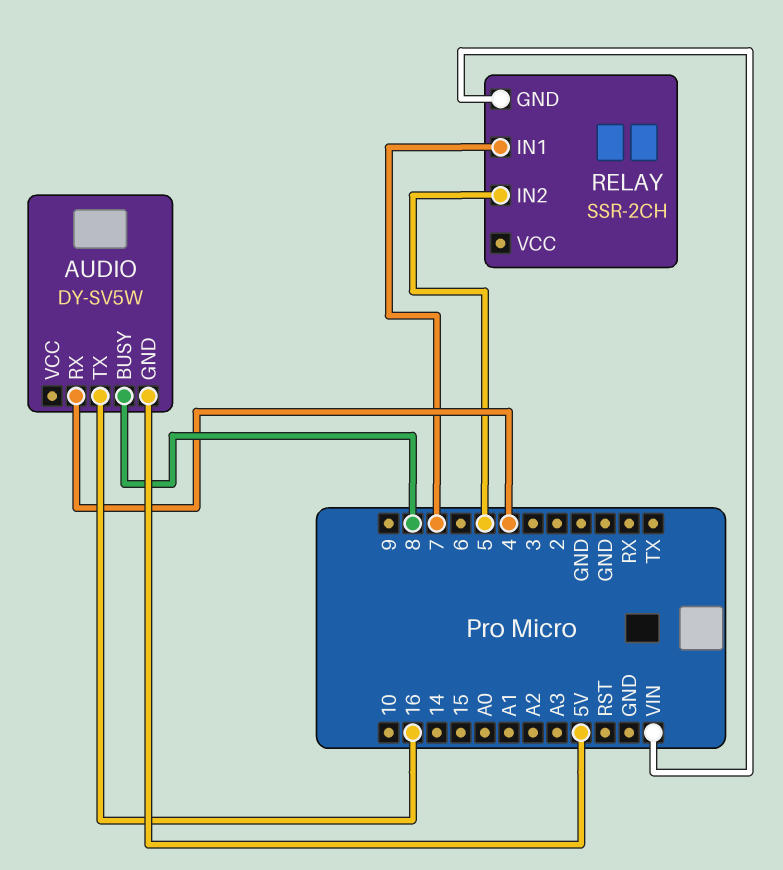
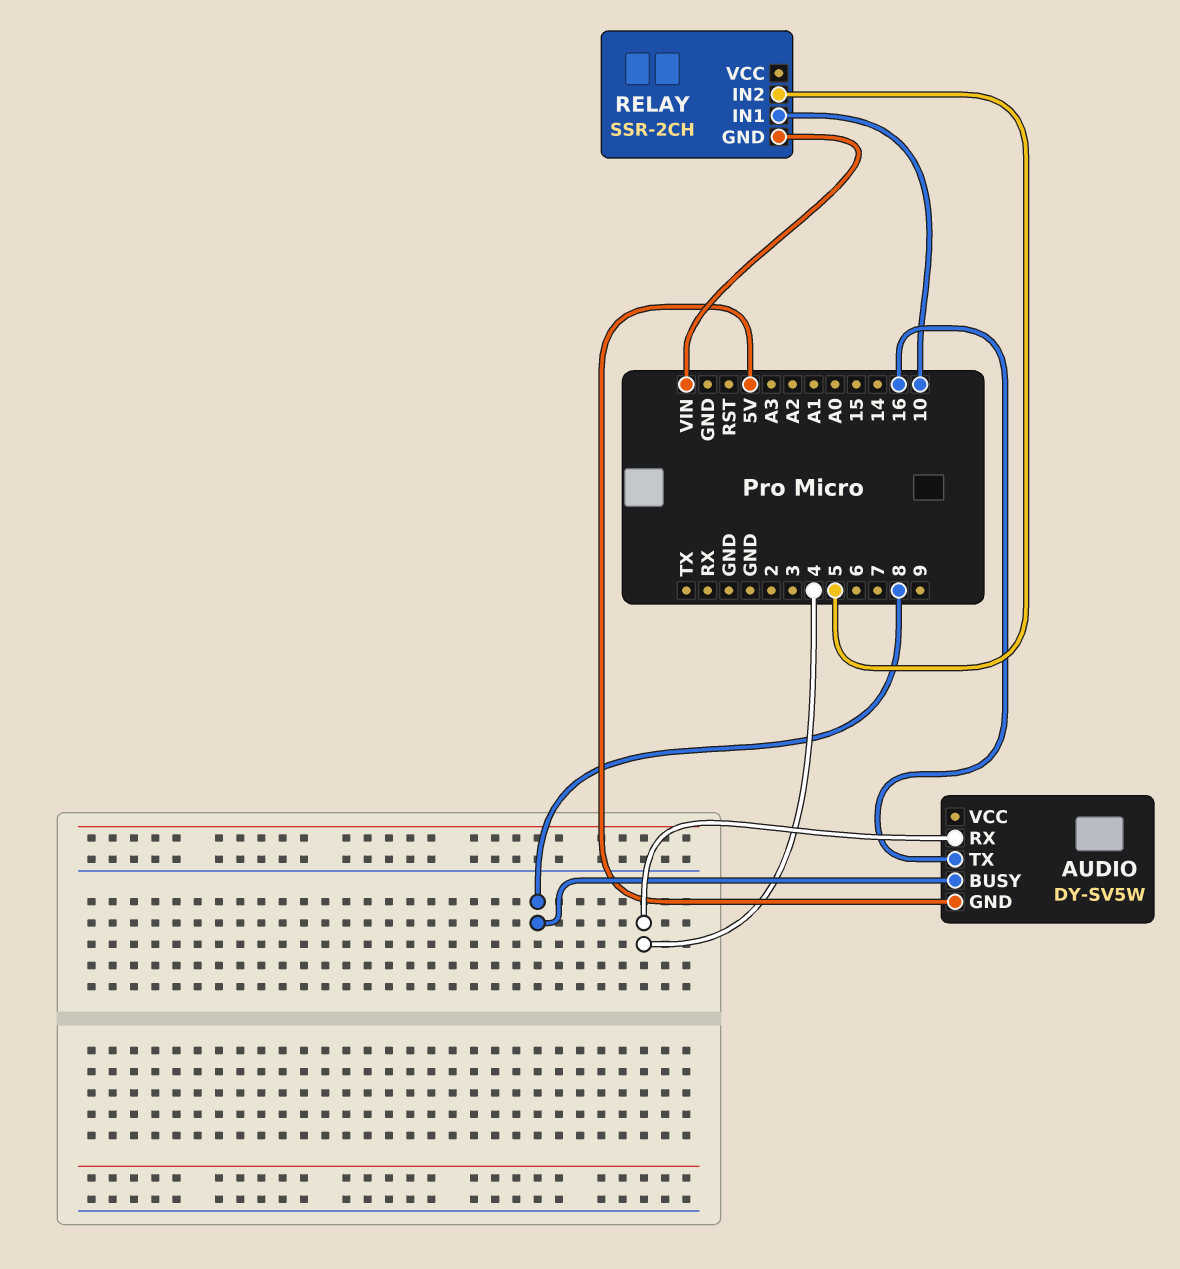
RELAY pin IN1: 7 -> 10

